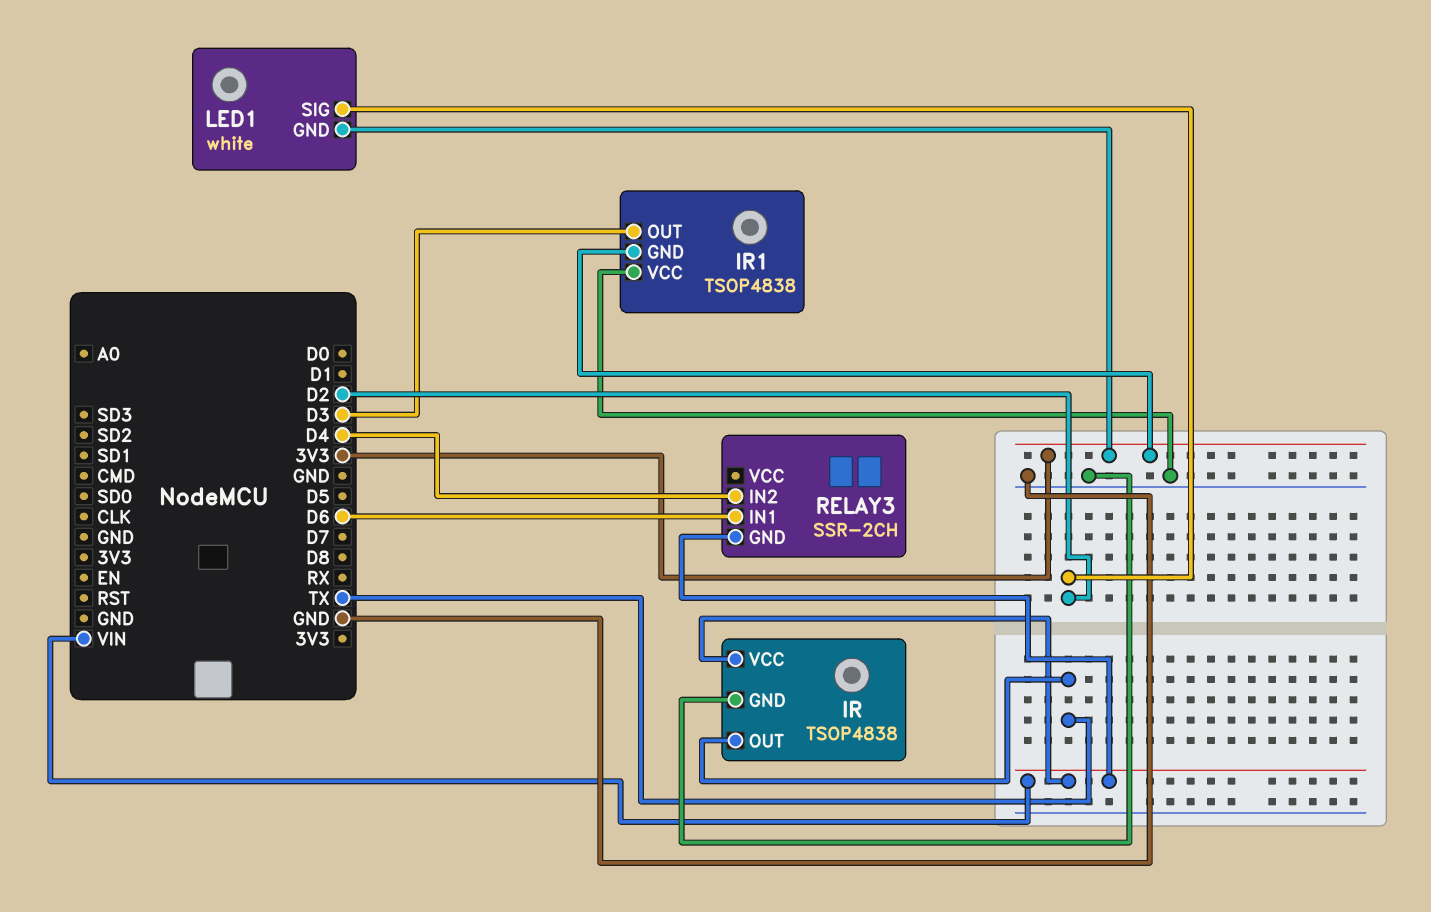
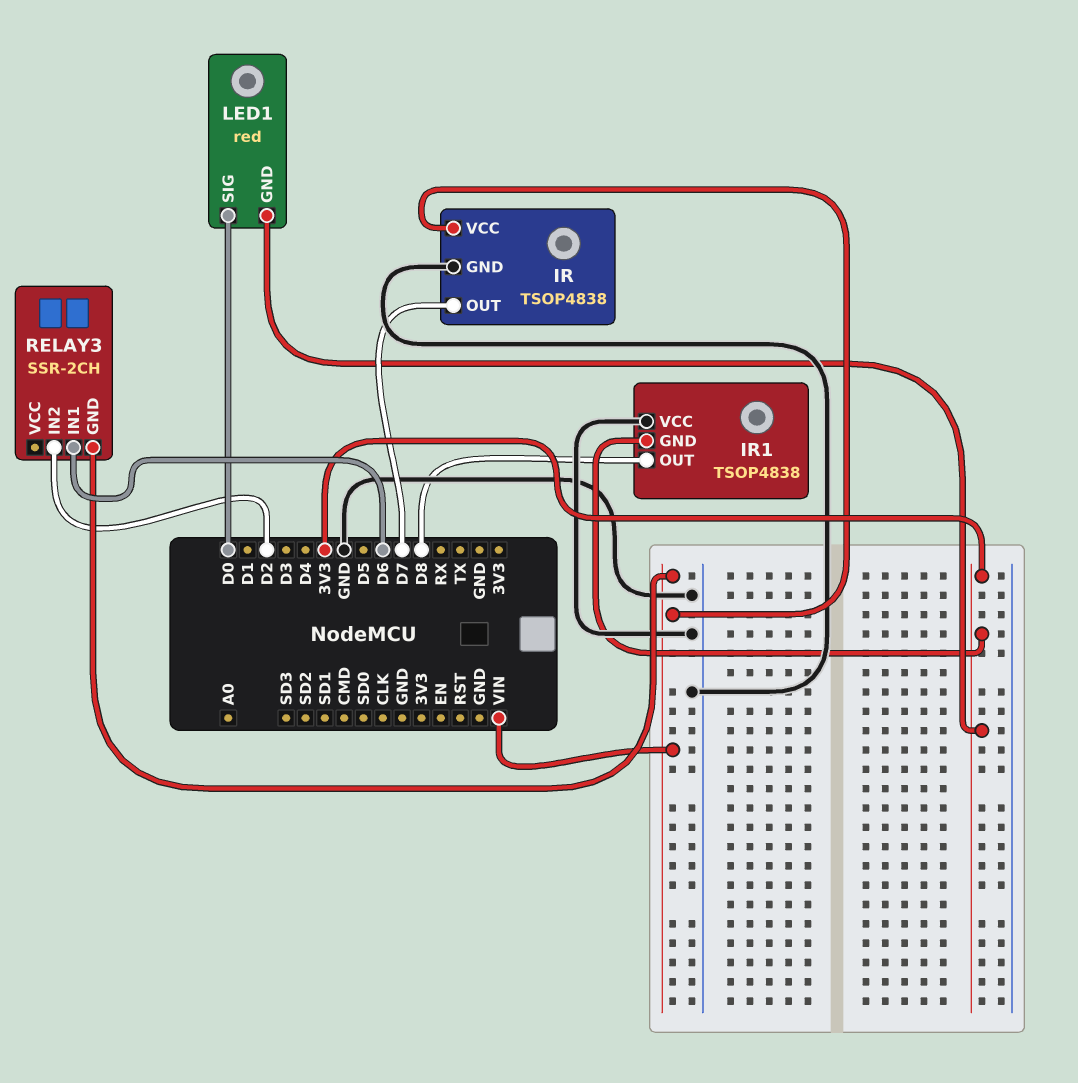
IR pin OUT: TX -> D7
IR1 pin OUT: D3 -> D8
LED1: white -> red
LED1 pin SIG: D2 -> D0
RELAY3 pin IN2: D4 -> D2

